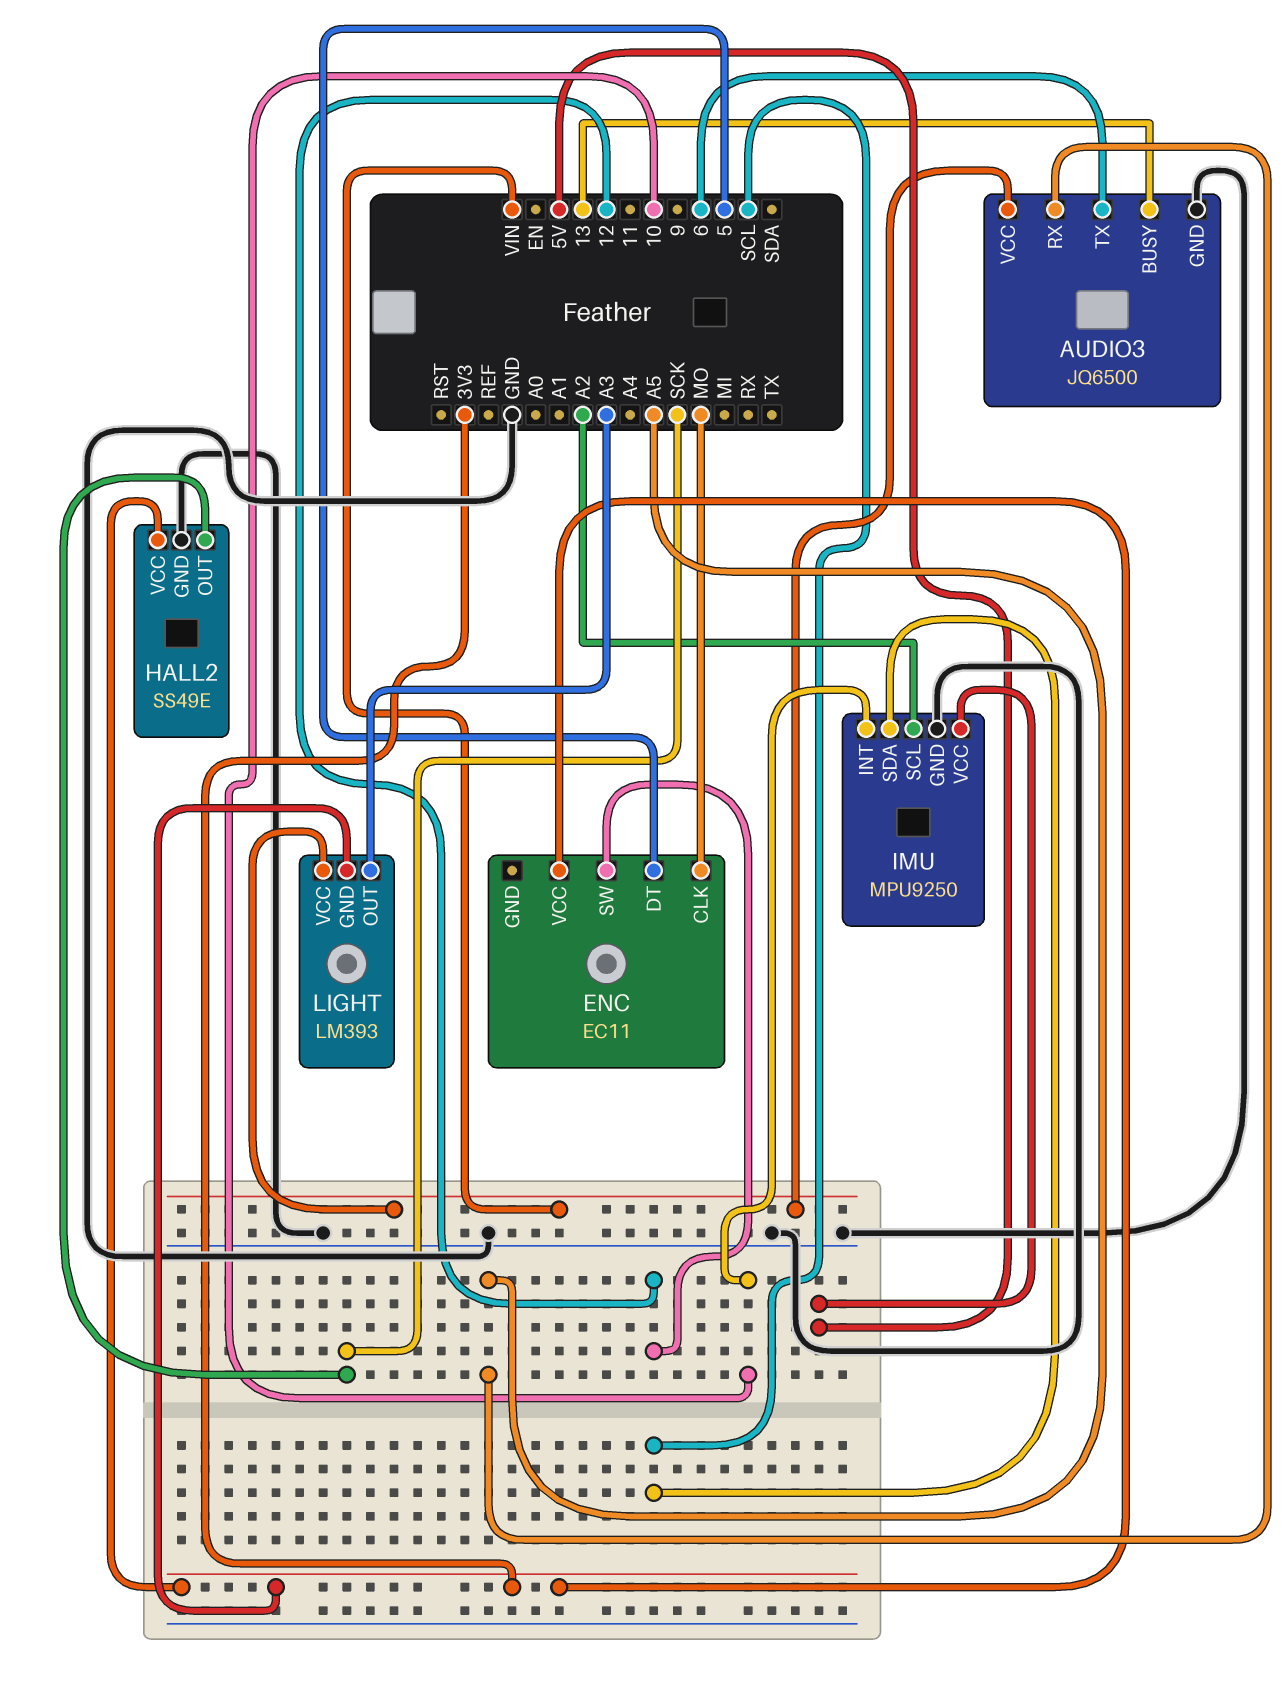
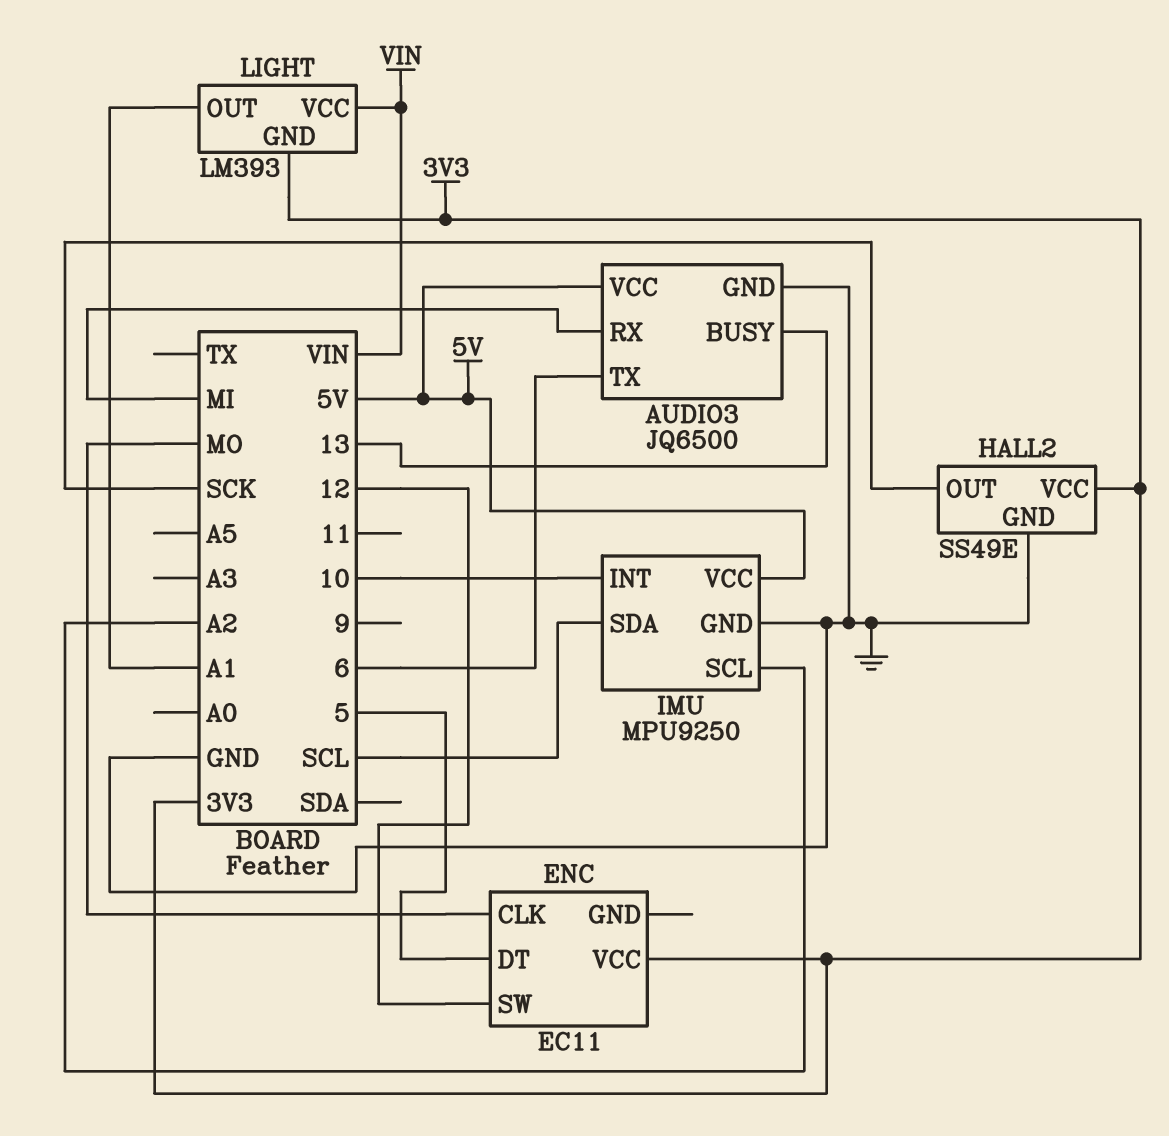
AUDIO3 pin RX: A5 -> MI
AUDIO3 pin VCC: VIN -> 5V
LIGHT pin OUT: A3 -> A1

